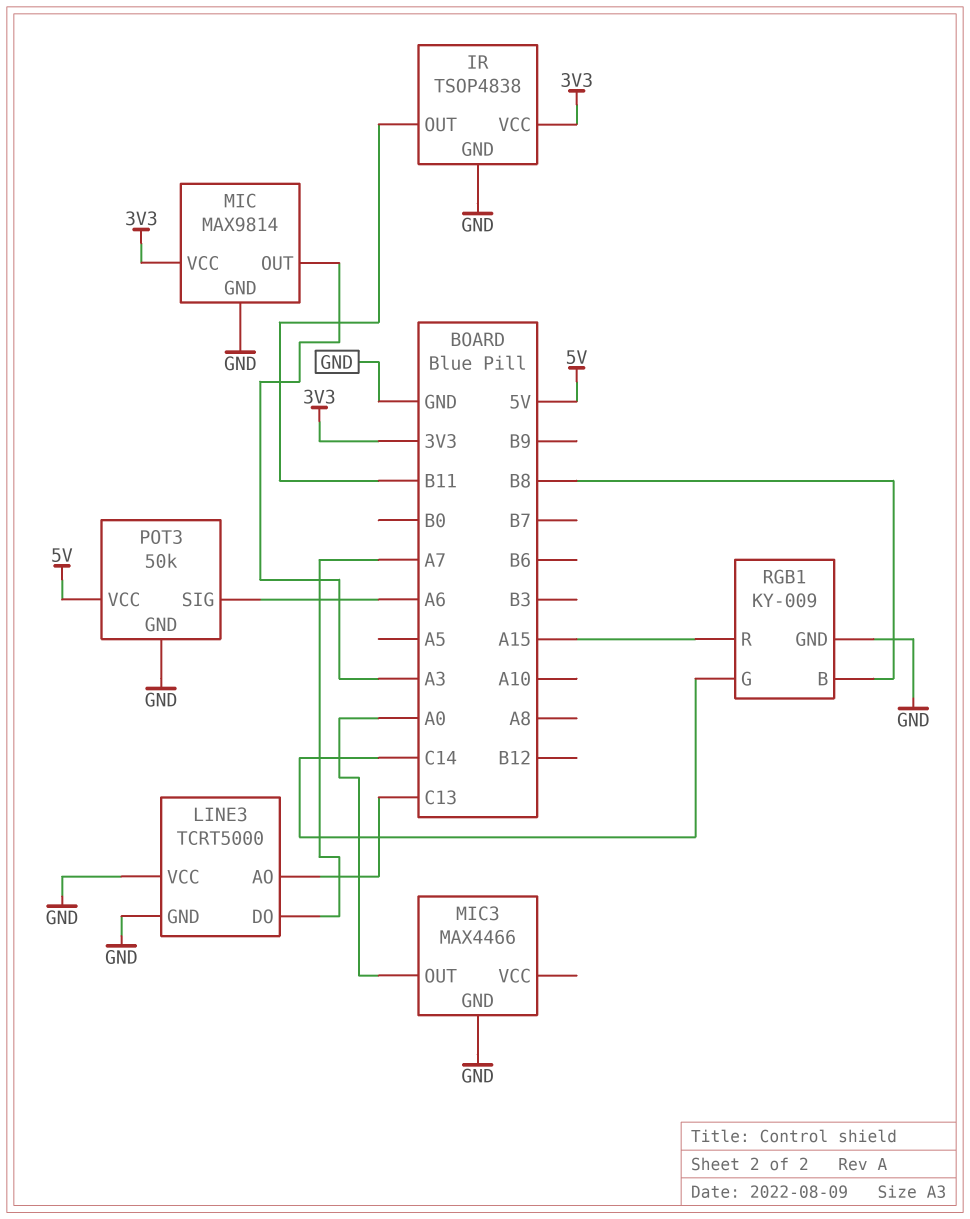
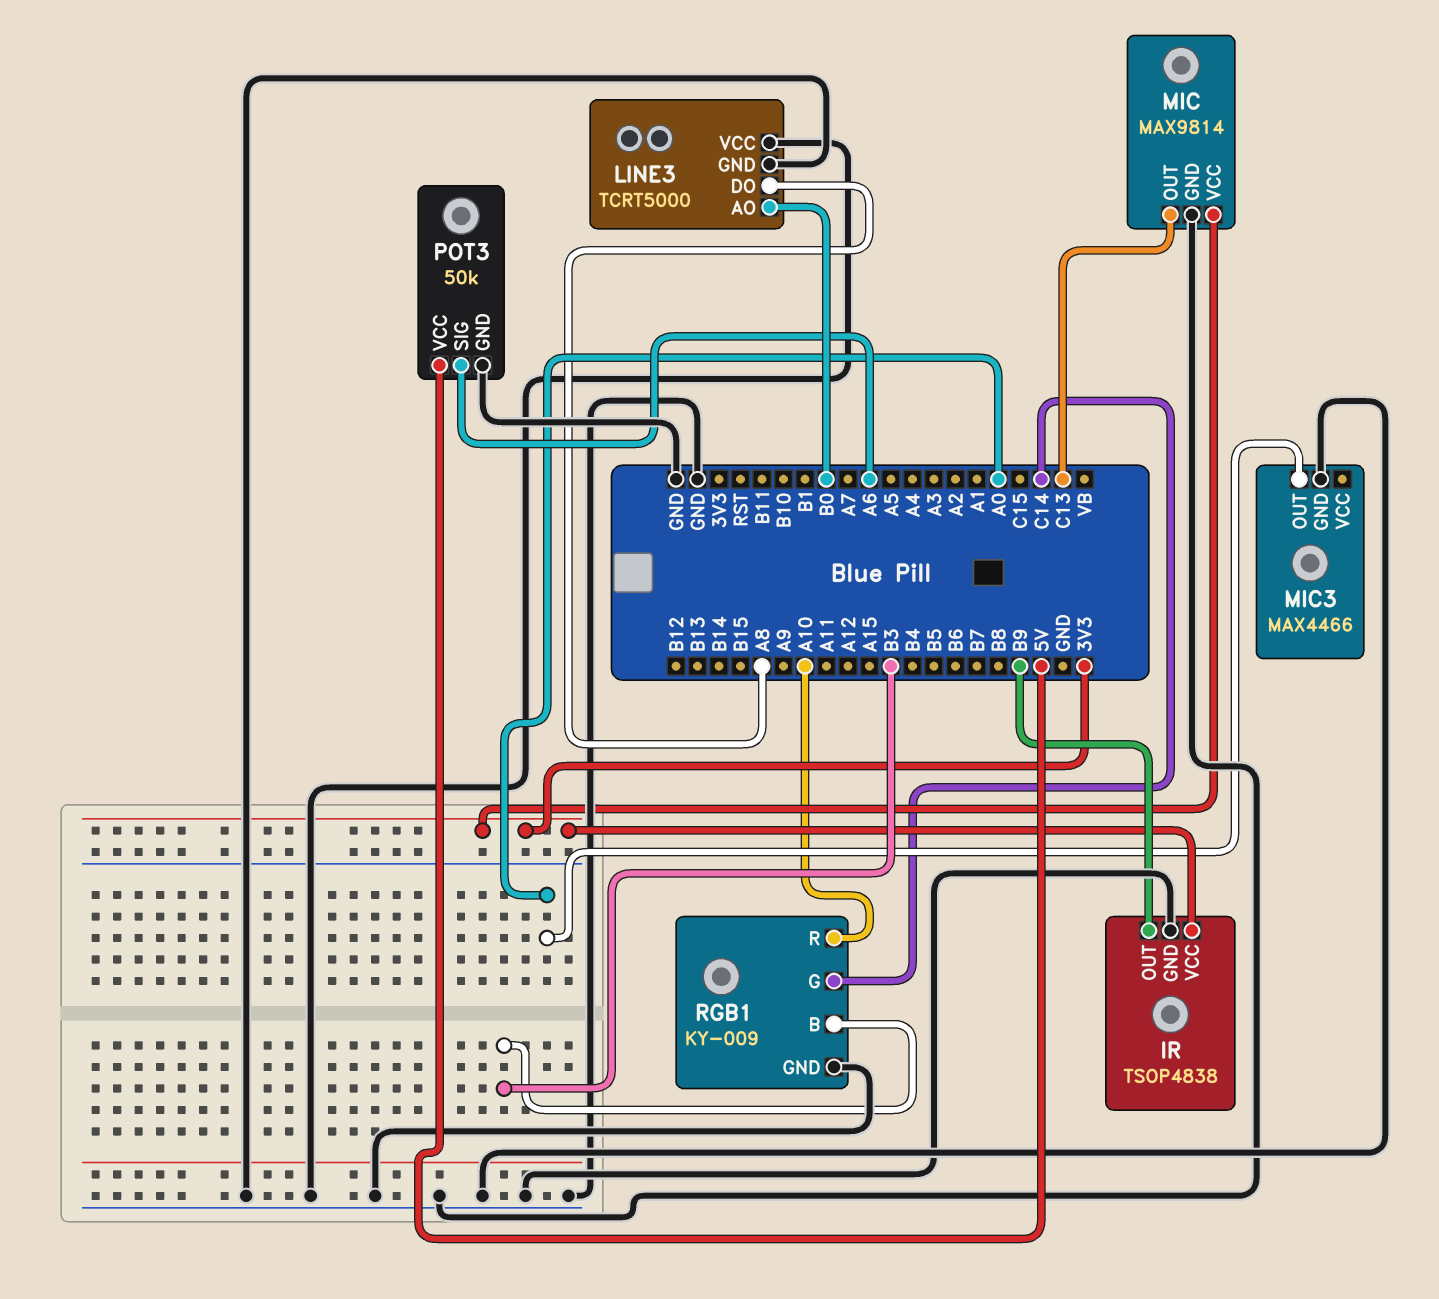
IR pin OUT: B11 -> B9
LINE3 pin AO: C13 -> B0
LINE3 pin DO: A7 -> A8
MIC pin OUT: A3 -> C13
RGB1 pin B: B8 -> B3
RGB1 pin R: A15 -> A10

